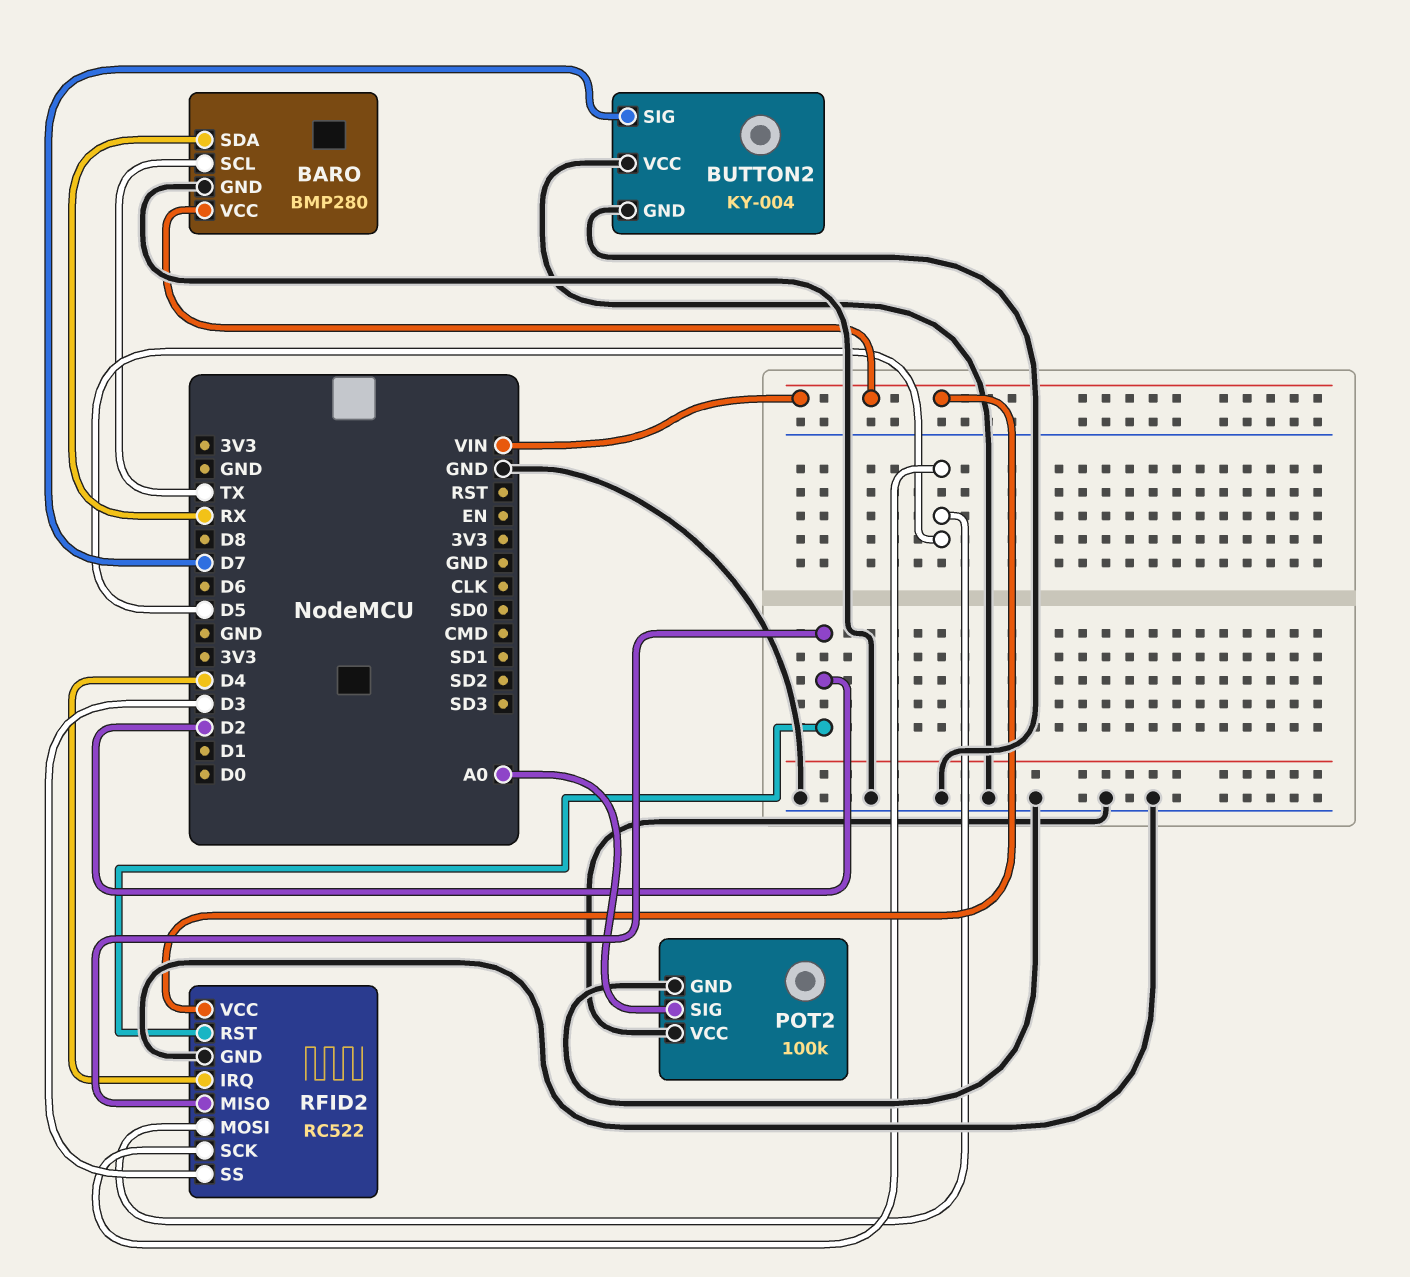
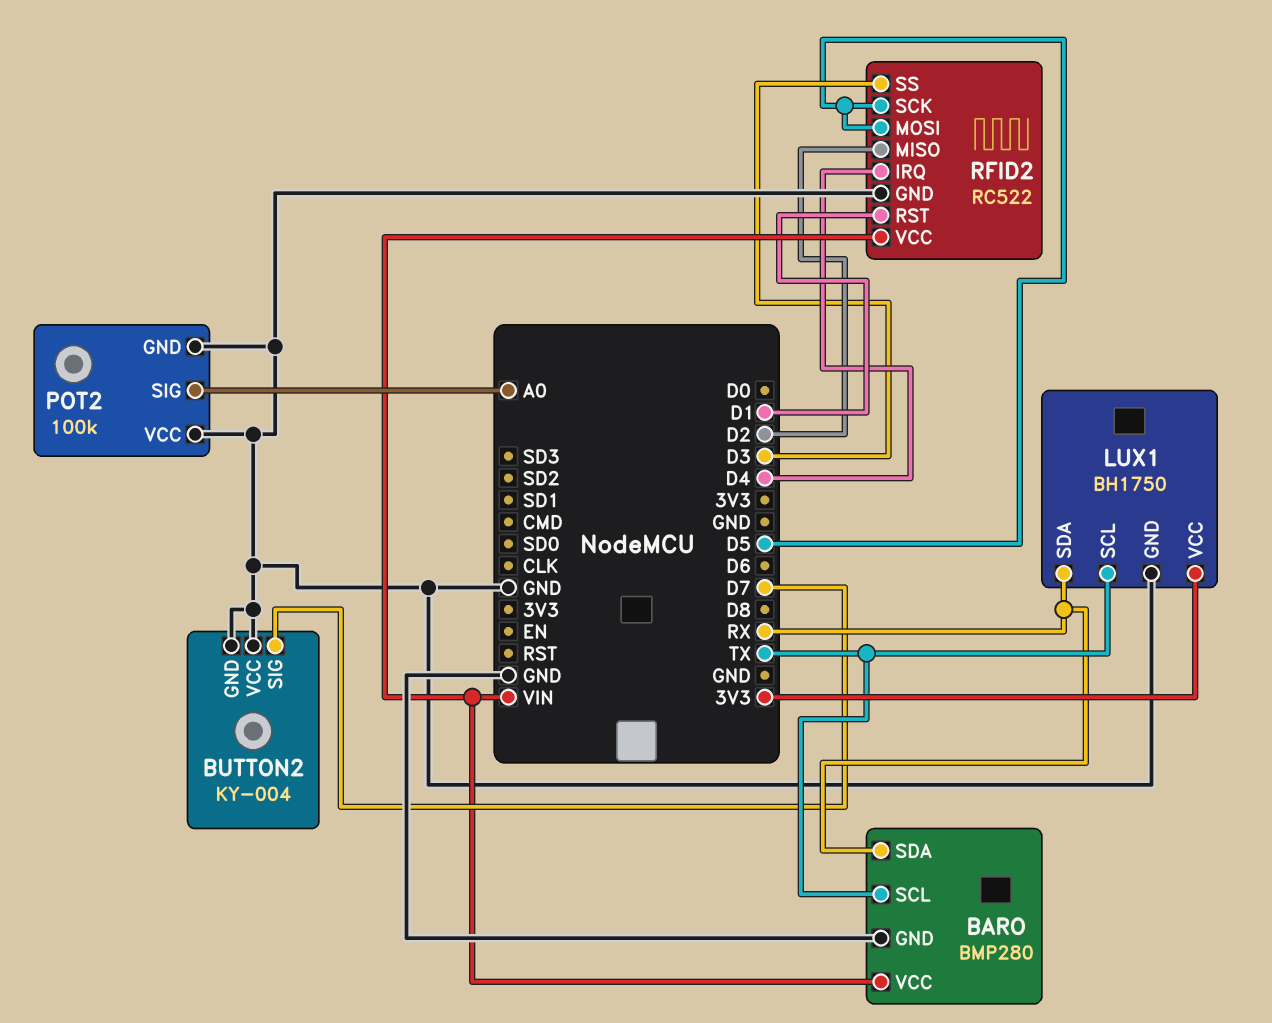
LUX1: none -> BH1750
LUX1 pin GND: none -> GND
LUX1 pin SCL: none -> TX
LUX1 pin SDA: none -> RX
LUX1 pin VCC: none -> 3V3
RFID2 pin RST: D2 -> D1

